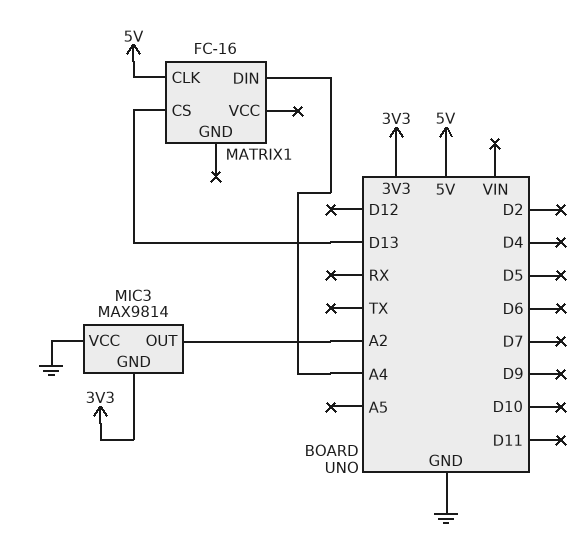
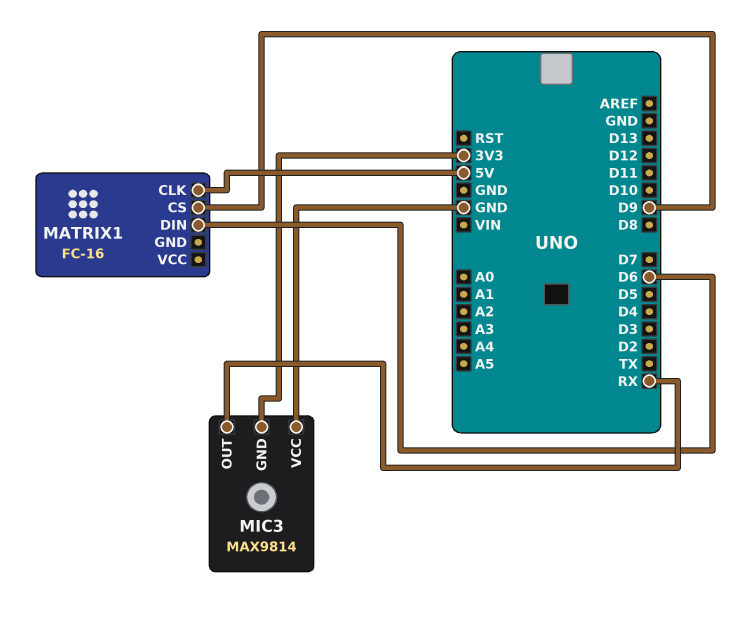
MATRIX1 pin CS: D13 -> D9
MATRIX1 pin DIN: A4 -> D6
MIC3 pin OUT: A2 -> RX

